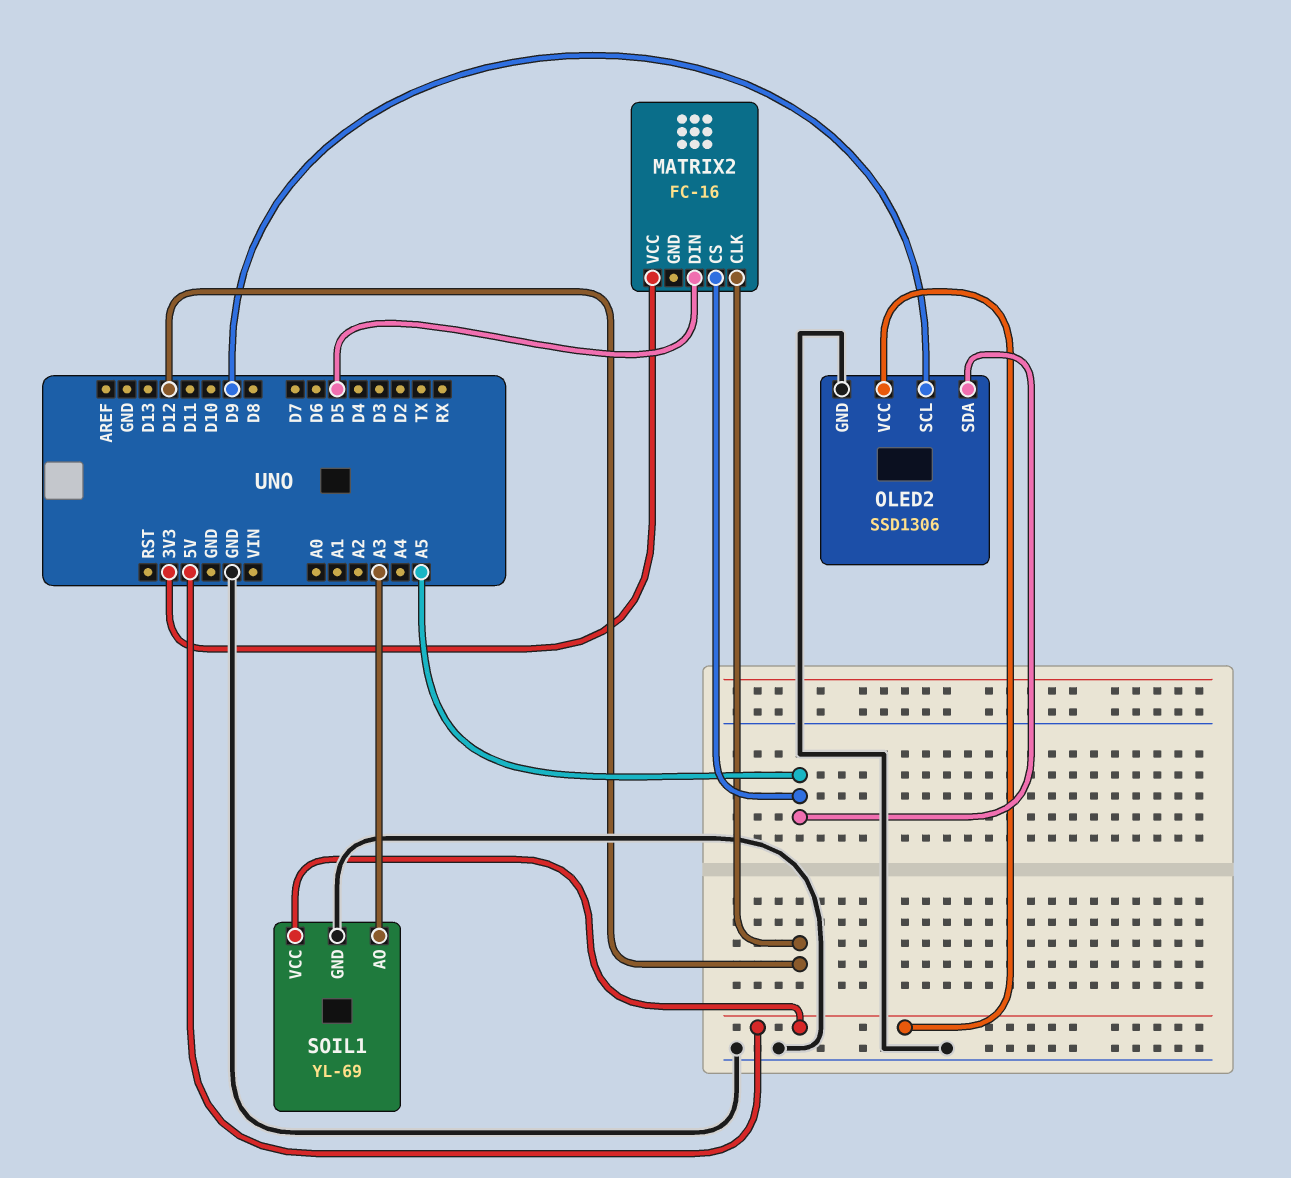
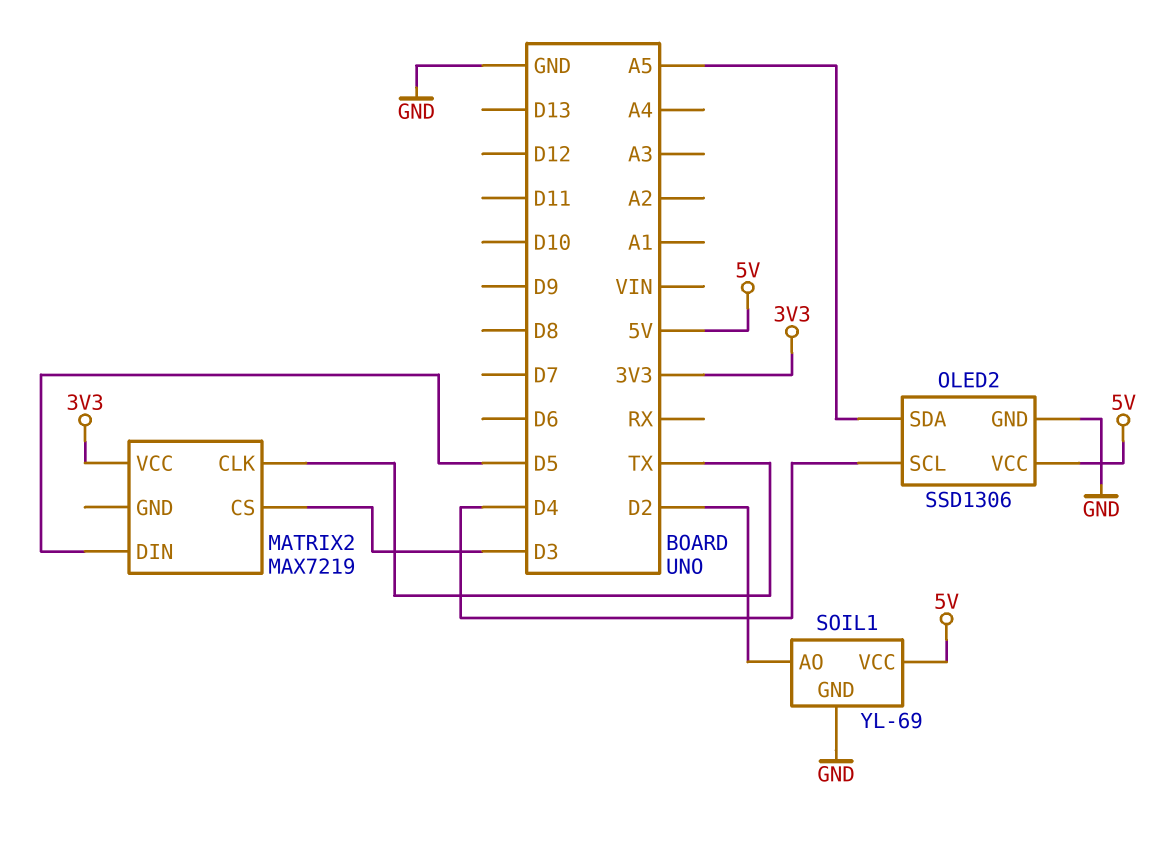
MATRIX2: FC-16 -> MAX7219
MATRIX2 pin CLK: D12 -> TX
MATRIX2 pin CS: A5 -> D3
OLED2 pin SCL: D9 -> D4
SOIL1 pin AO: A3 -> D2

